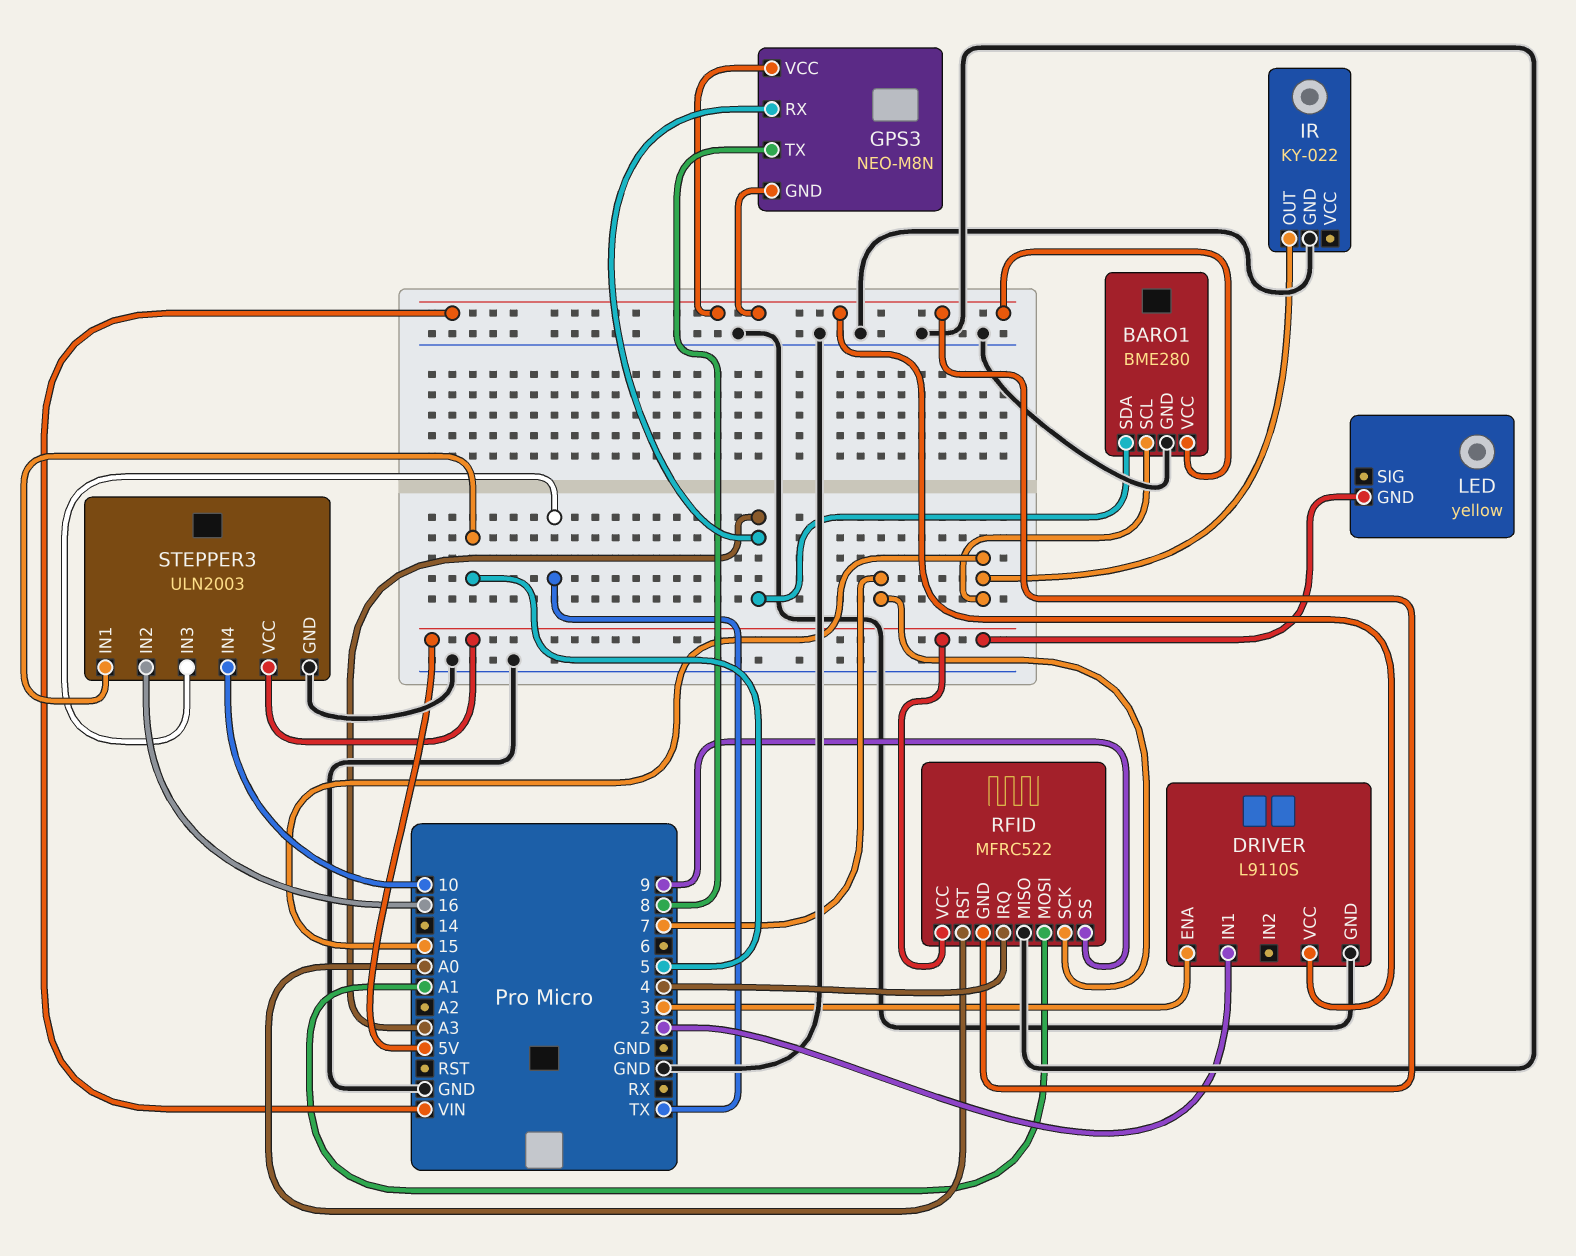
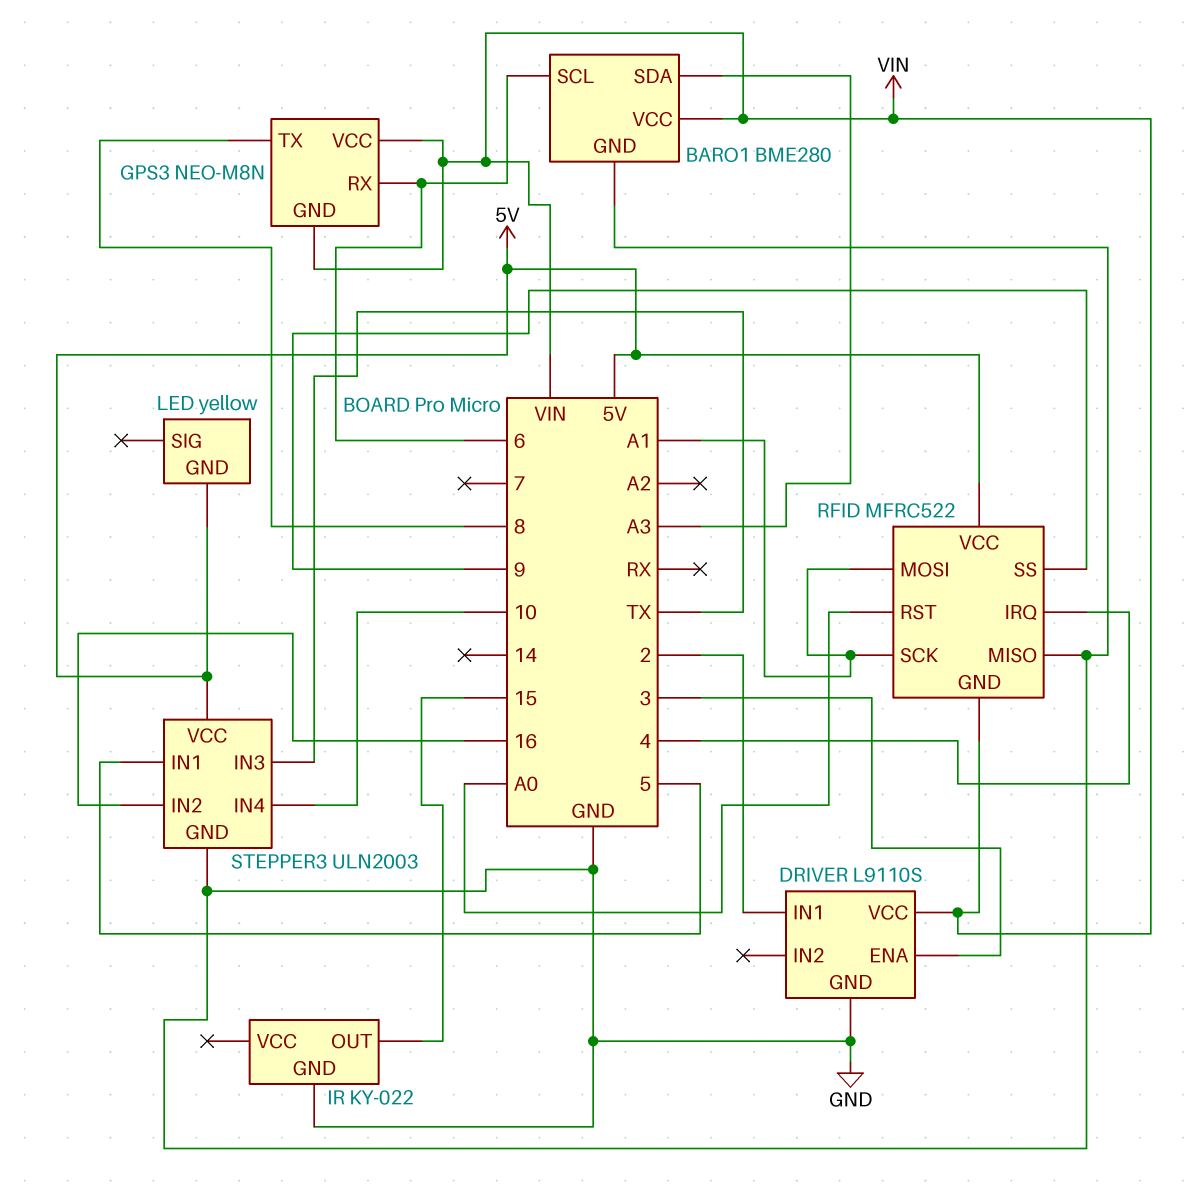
BARO1 pin SCL: 15 -> 6
GPS3 pin RX: A3 -> 6
RFID pin SCK: 7 -> A1

